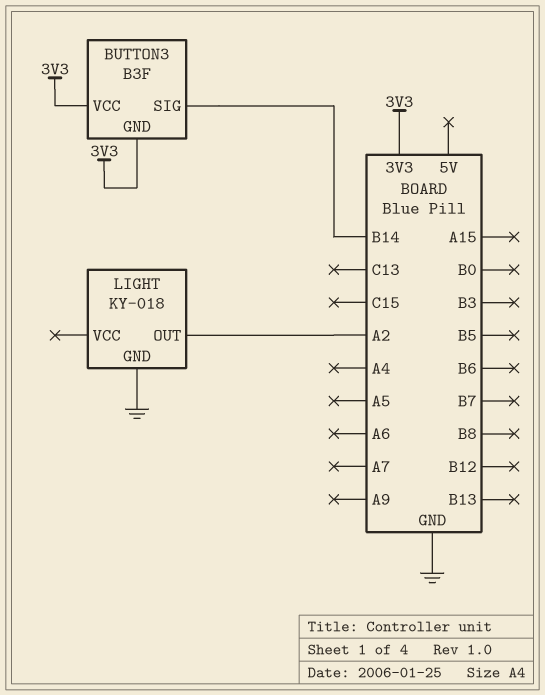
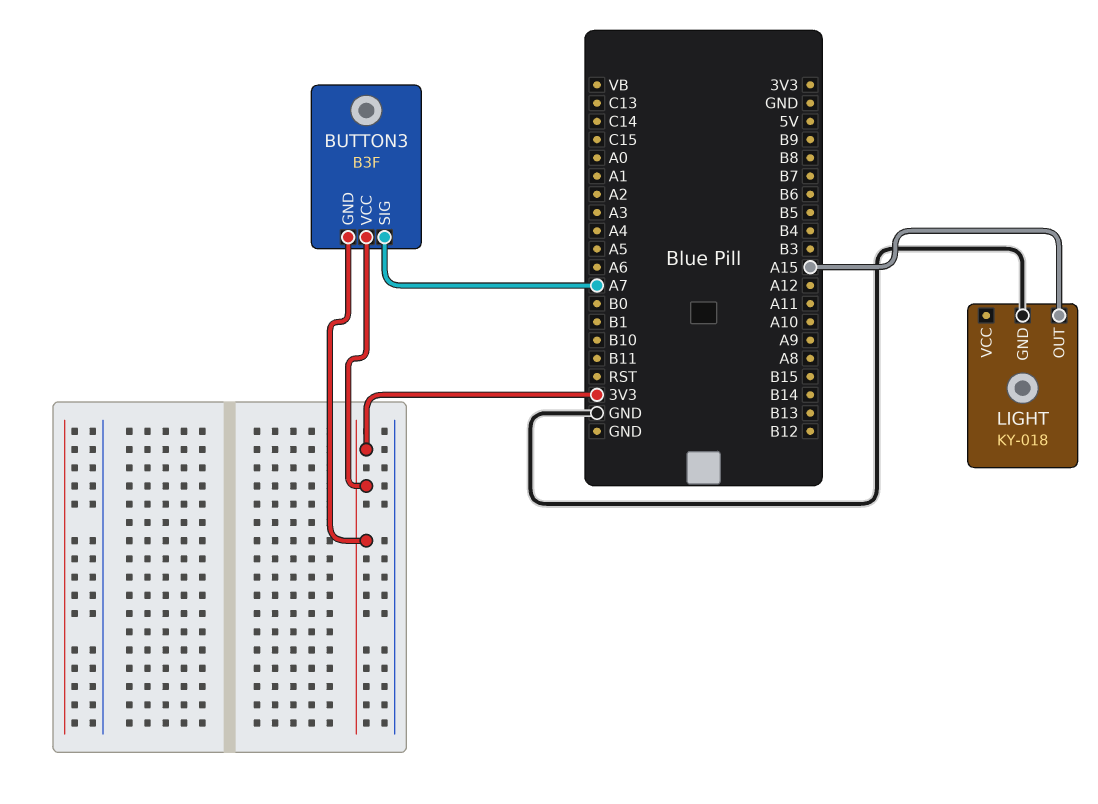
BUTTON3 pin SIG: B14 -> A7
LIGHT pin OUT: A2 -> A15

